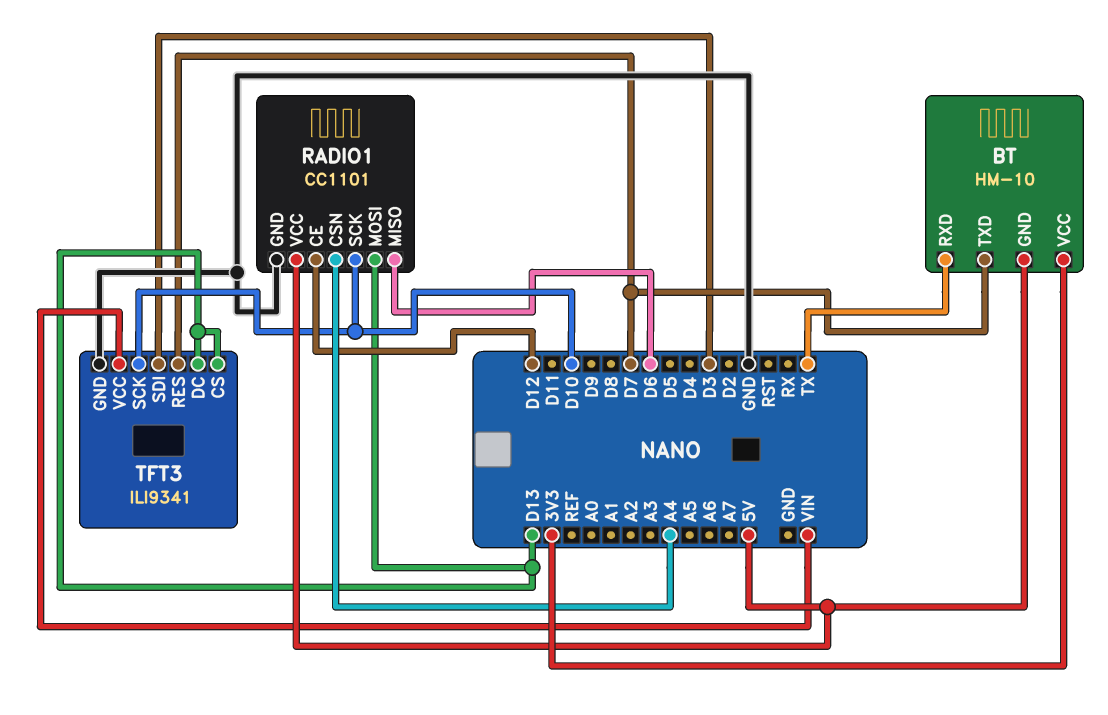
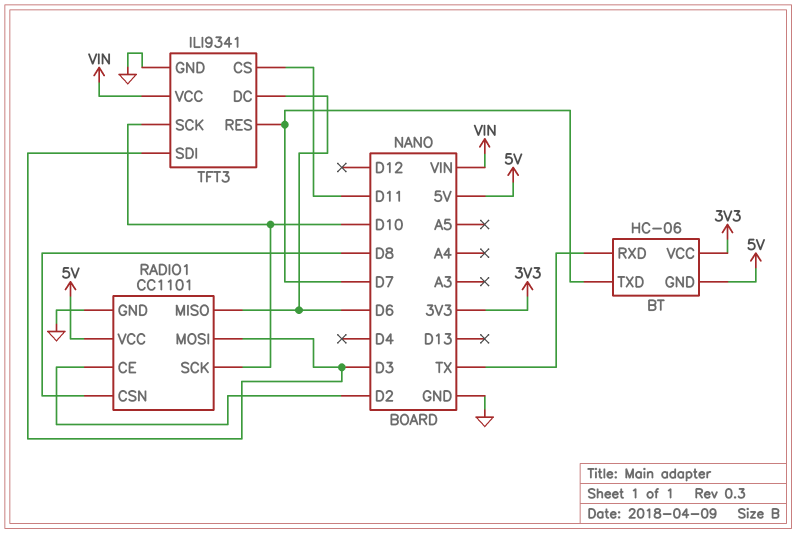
BT: HM-10 -> HC-06
RADIO1 pin CE: D12 -> D2
RADIO1 pin CSN: A4 -> D8
RADIO1 pin MOSI: D13 -> D3
TFT3 pin CS: D13 -> D11
TFT3 pin DC: D13 -> D6

